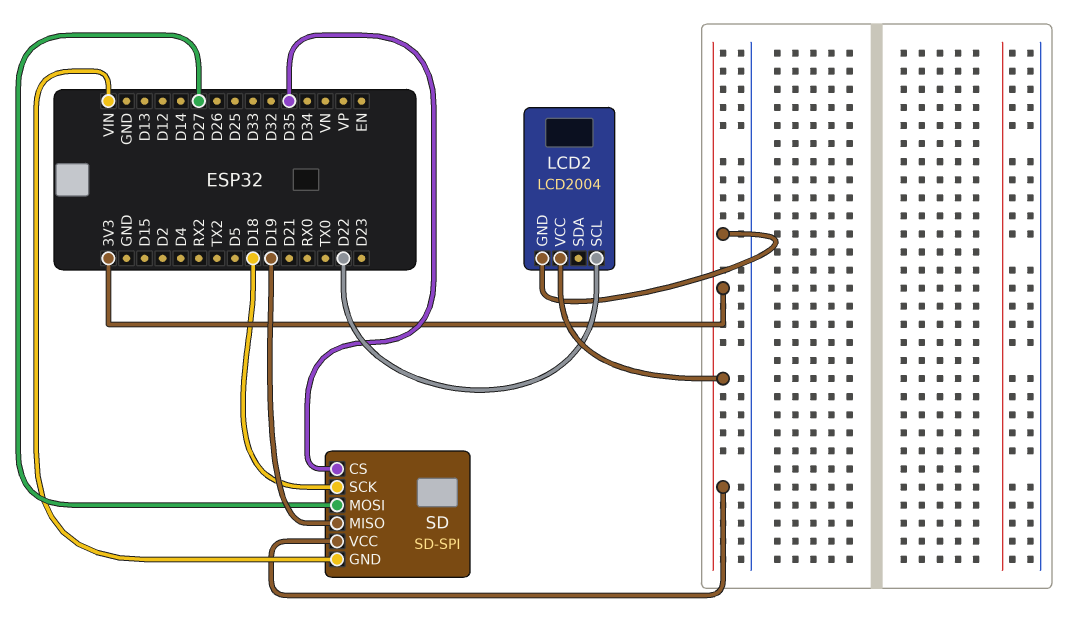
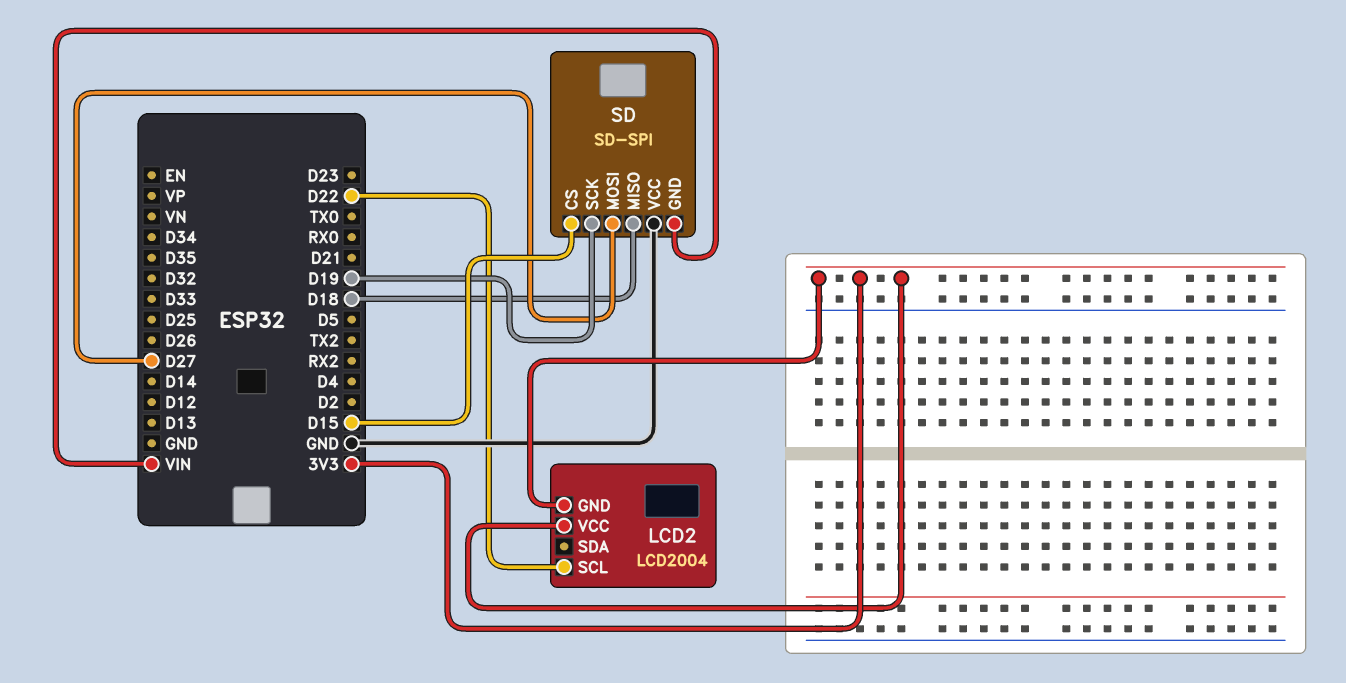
SD pin CS: D35 -> D15
SD pin MISO: D19 -> D18
SD pin SCK: D18 -> D19
SD pin VCC: 3V3 -> GND

